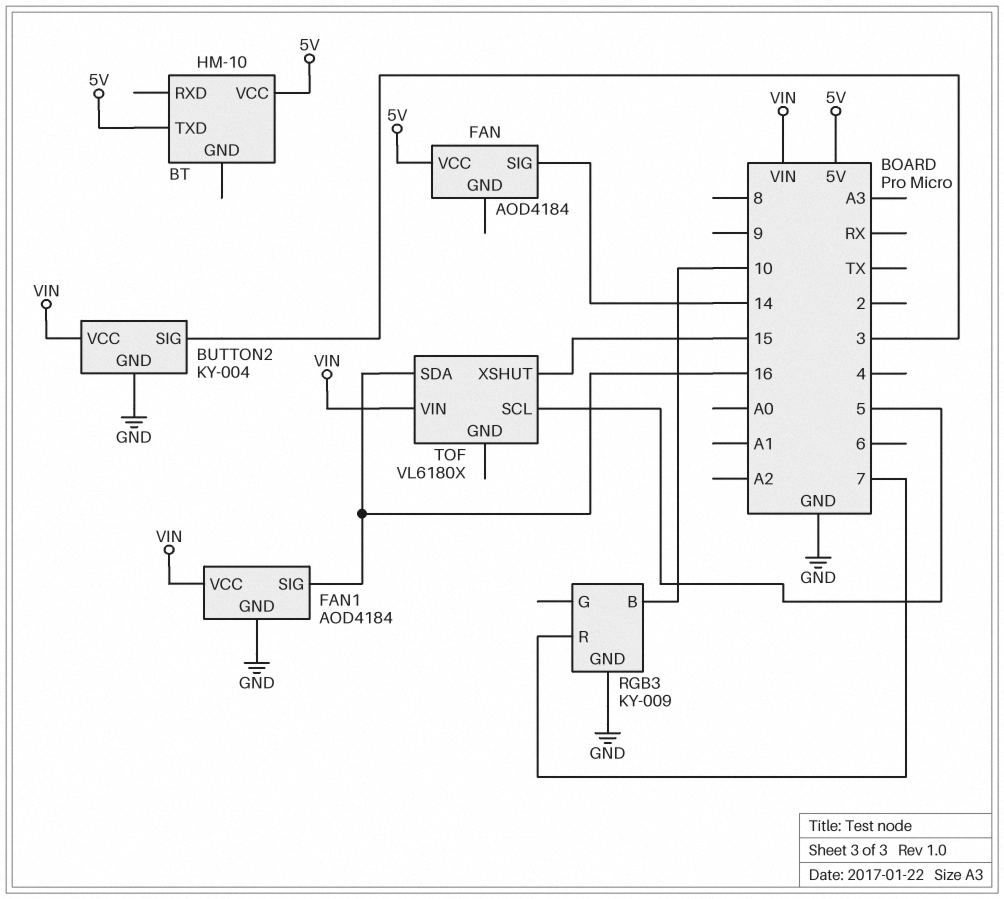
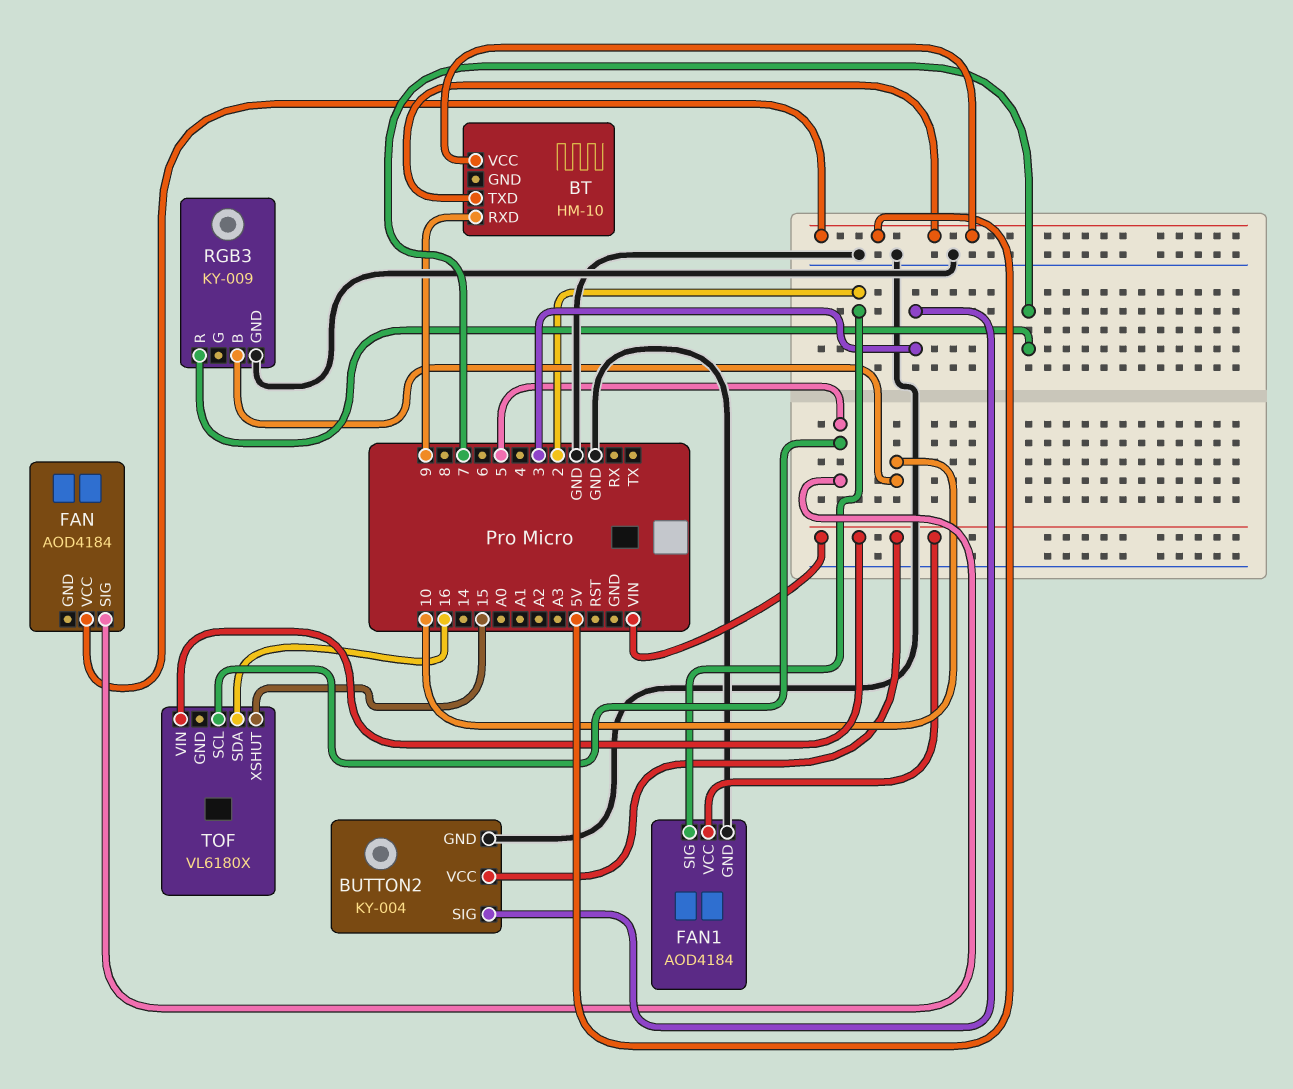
BT pin RXD: none -> 9
FAN pin SIG: 14 -> 5
FAN1 pin SIG: 16 -> 2

